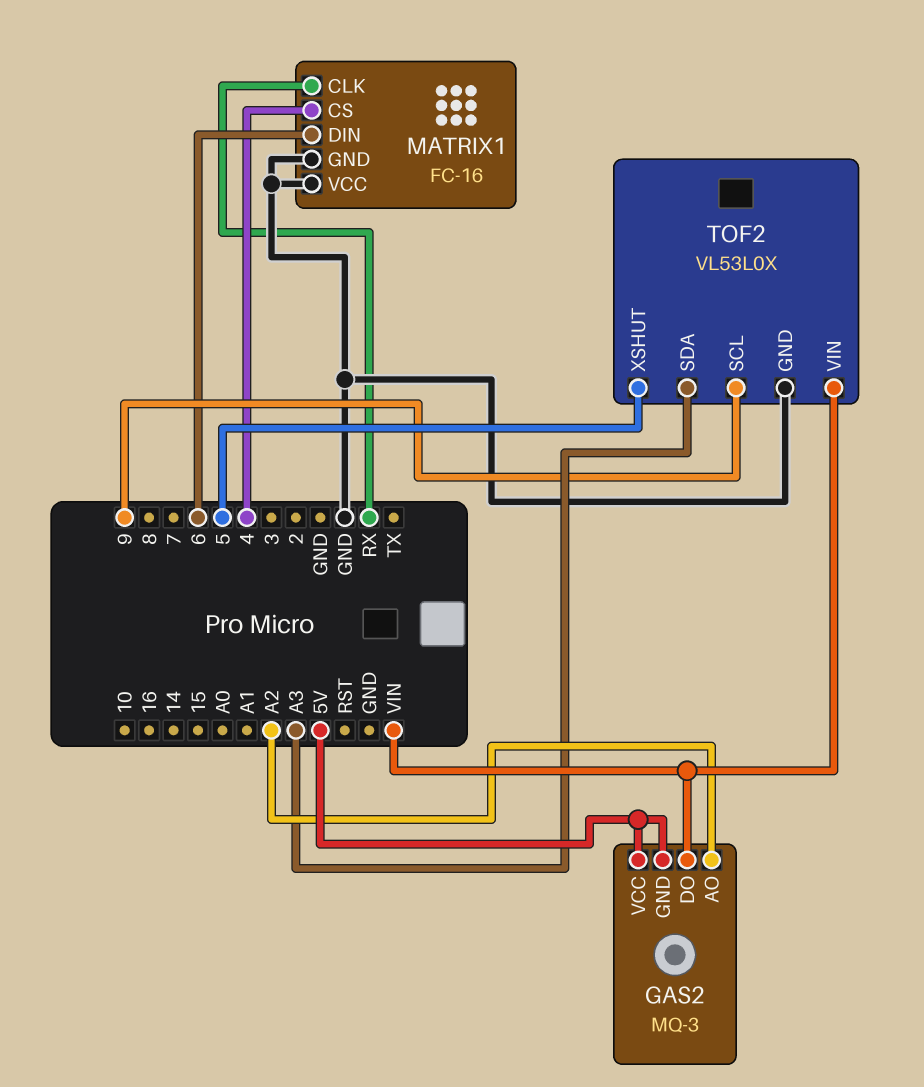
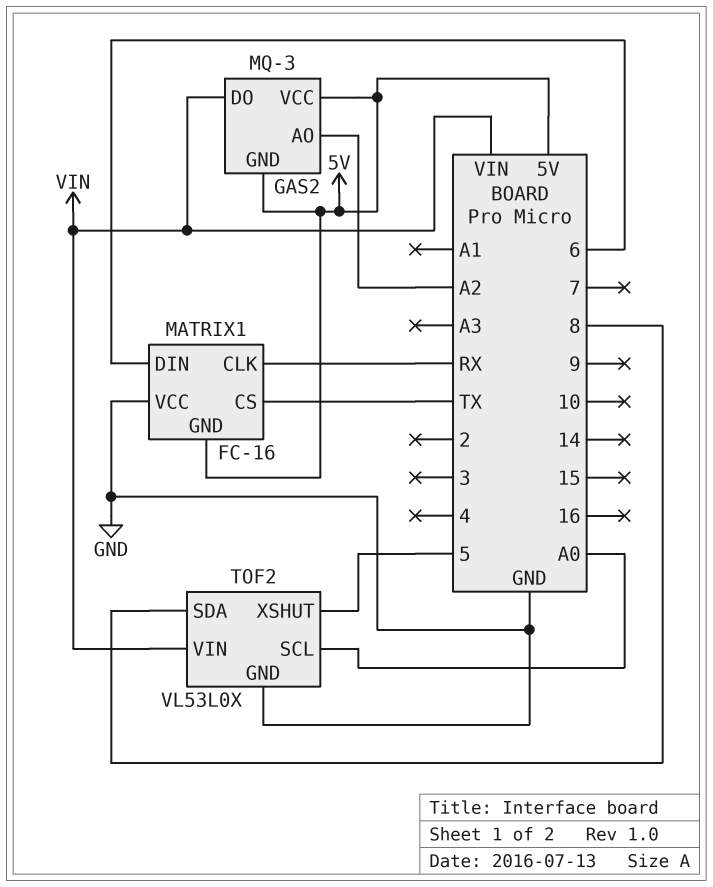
MATRIX1 pin CS: 4 -> TX
MATRIX1 pin GND: GND -> 5V
TOF2 pin SCL: 9 -> A0
TOF2 pin SDA: A3 -> 8

